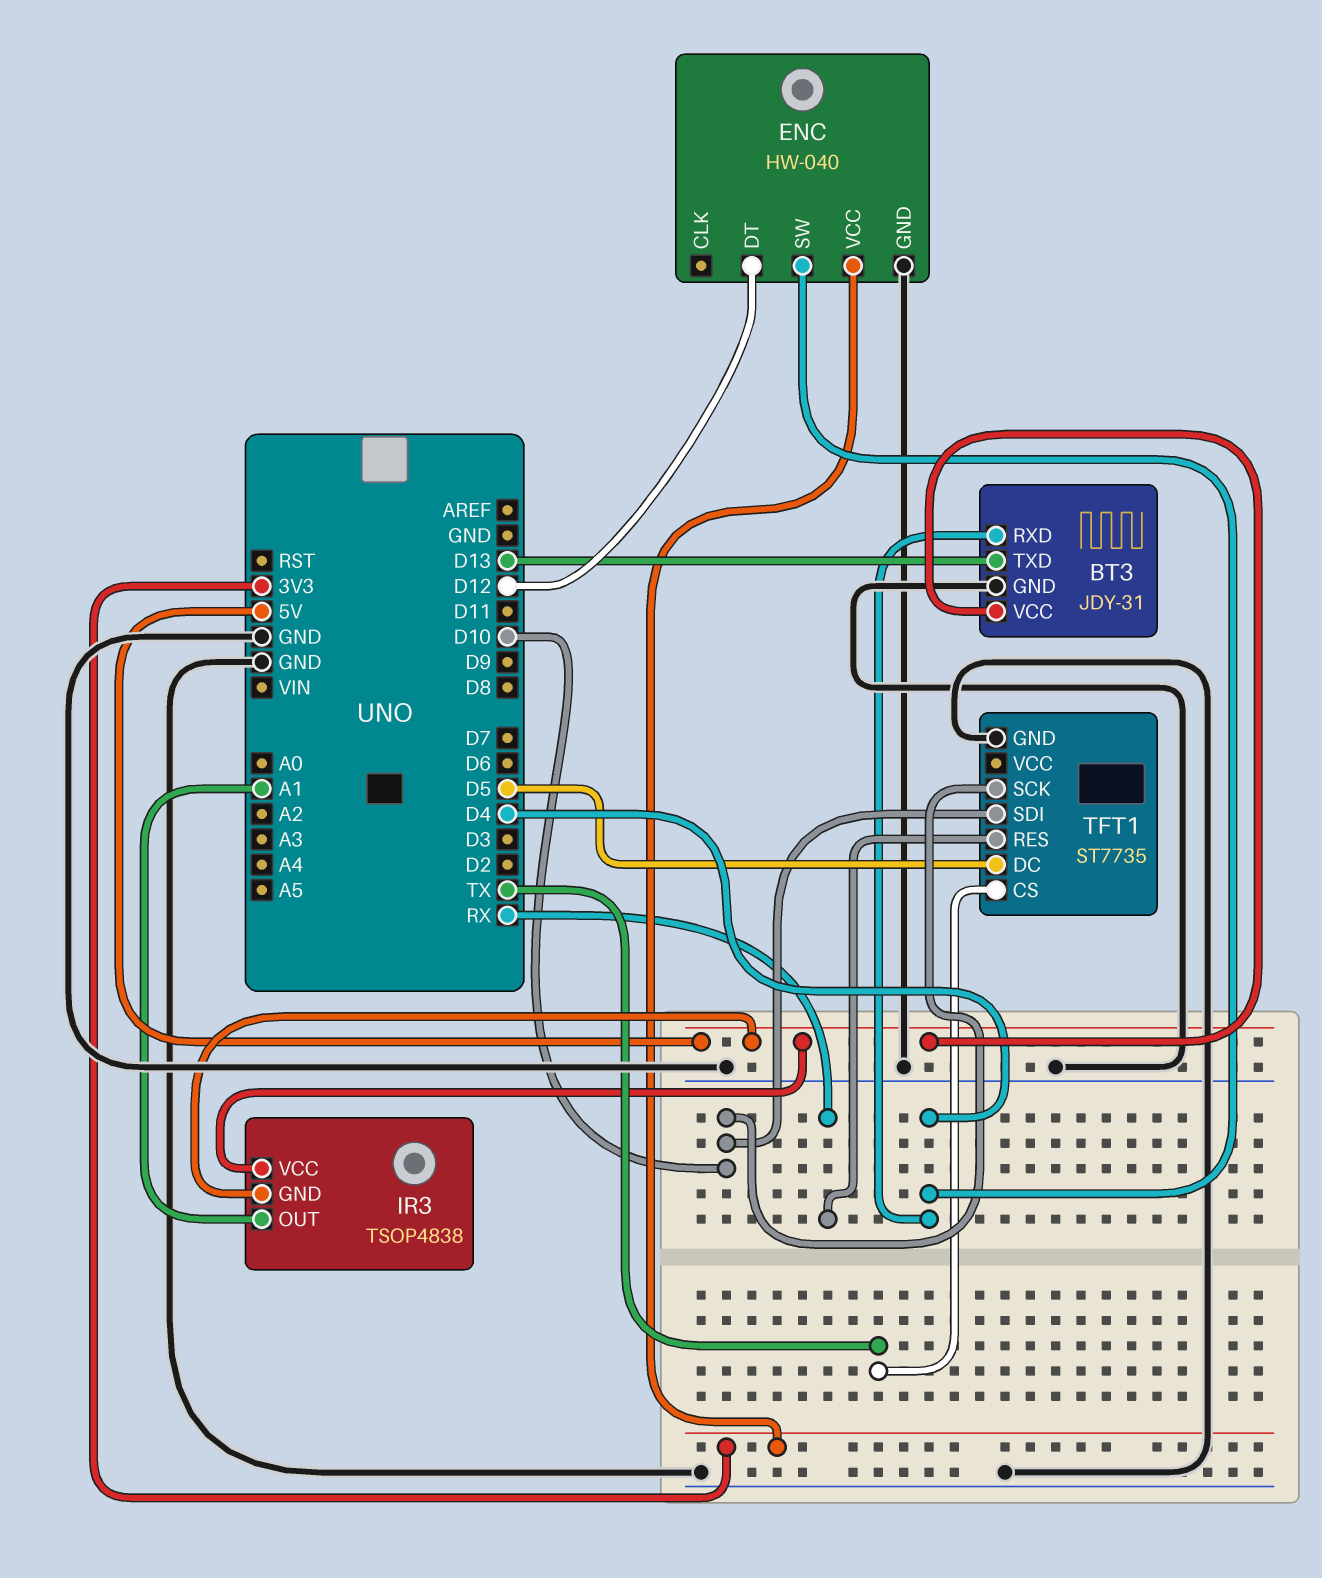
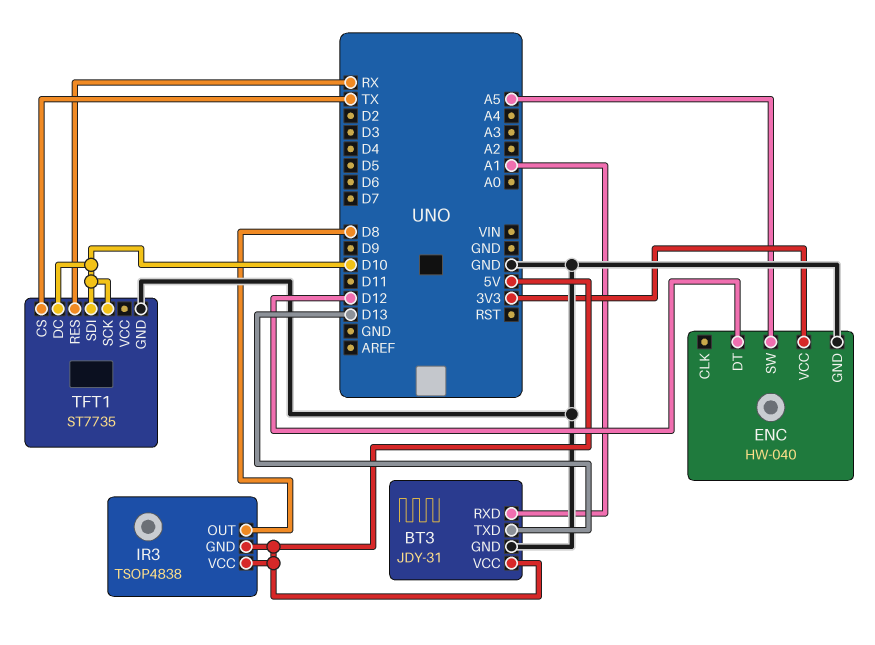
BT3 pin RXD: D4 -> A1
ENC pin SW: D4 -> A5
IR3 pin OUT: A1 -> D8
TFT1 pin DC: D5 -> D10

